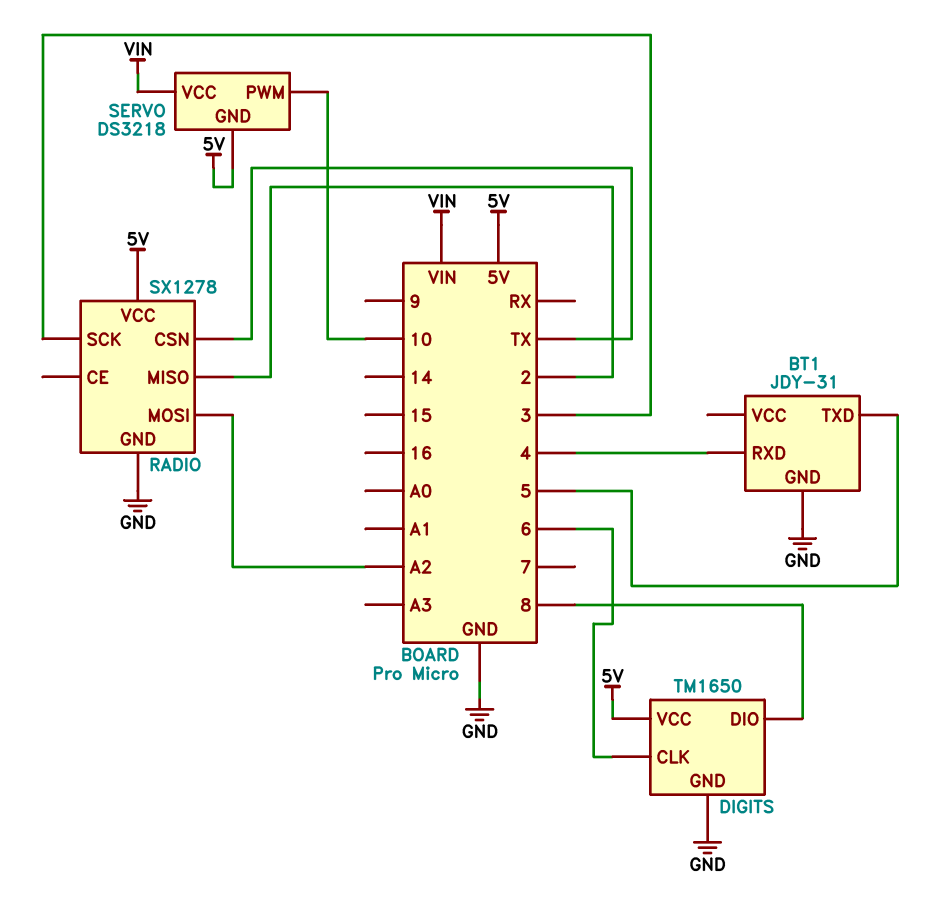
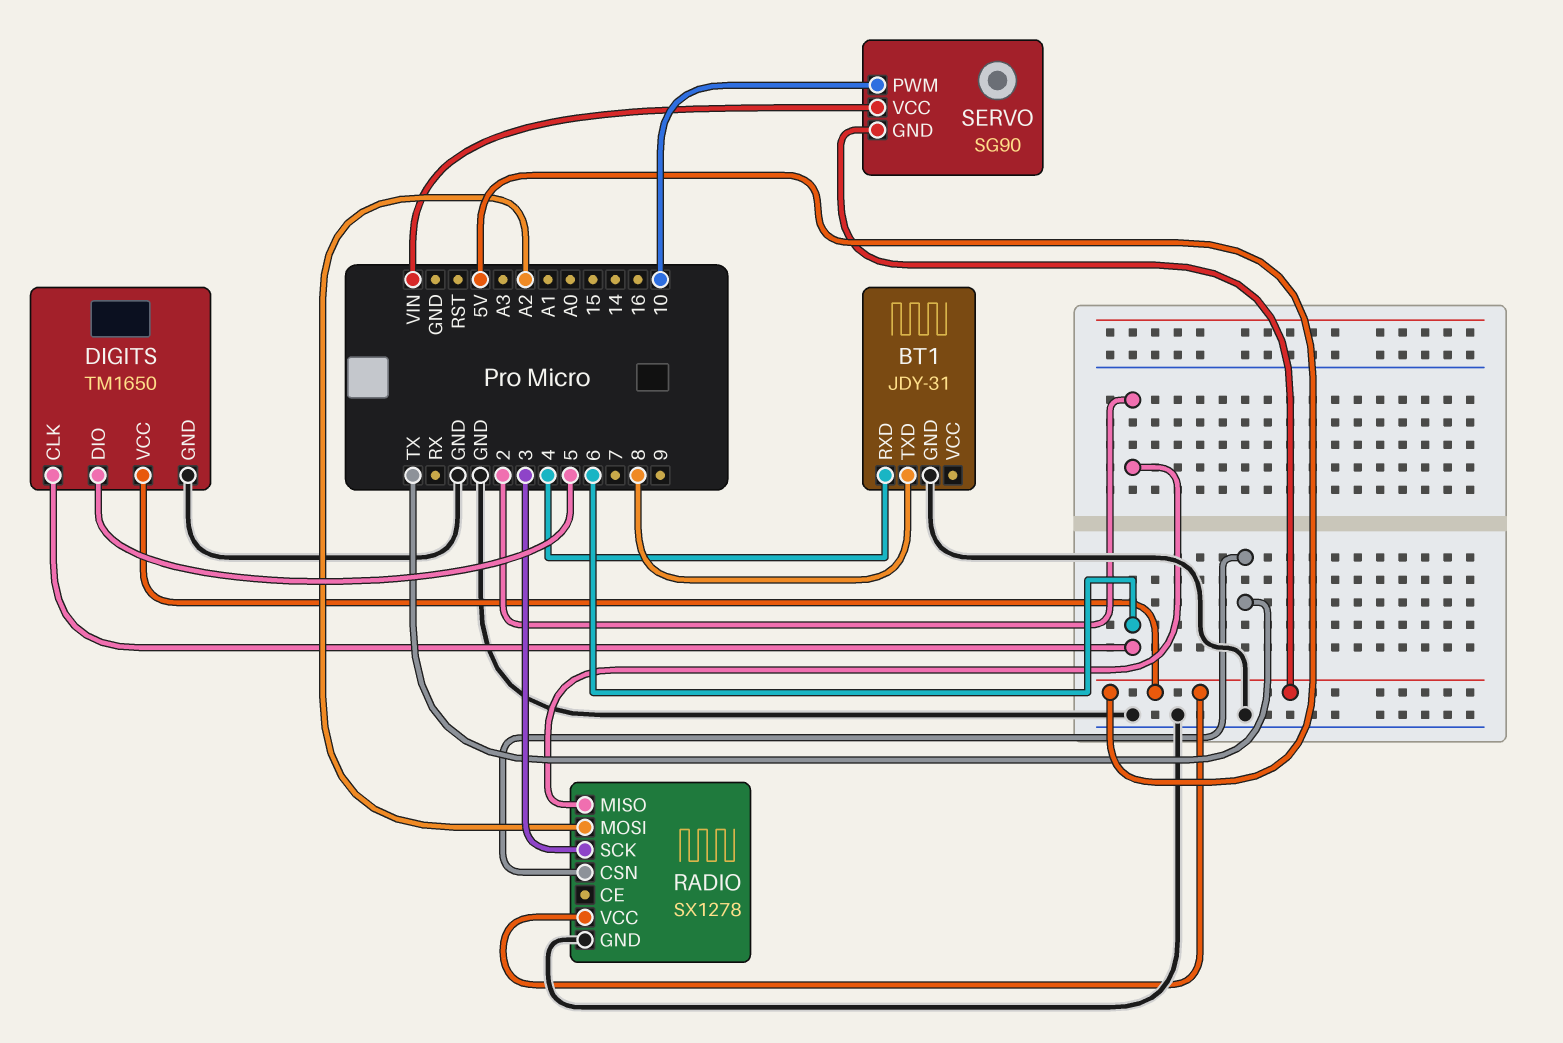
BT1 pin TXD: 5 -> 8
DIGITS pin DIO: 8 -> 5
SERVO: DS3218 -> SG90

